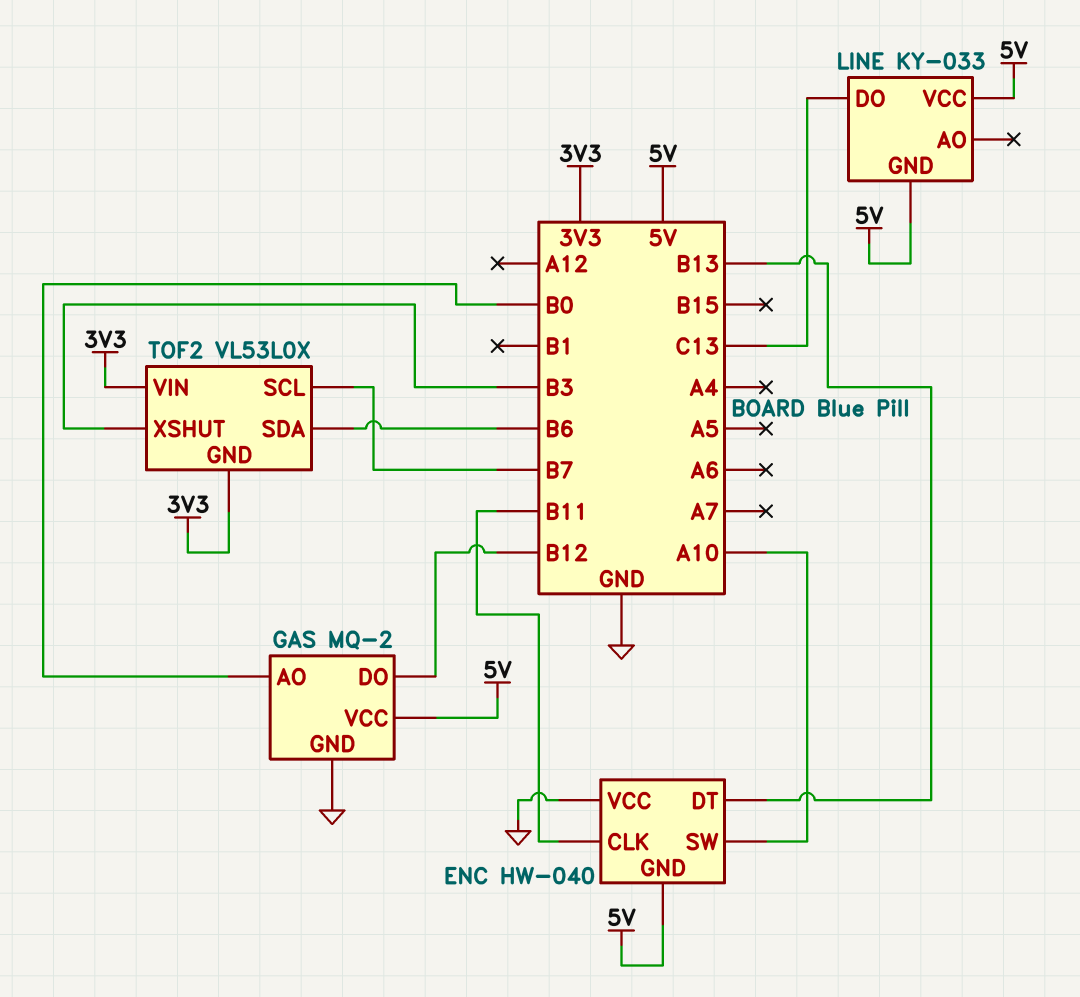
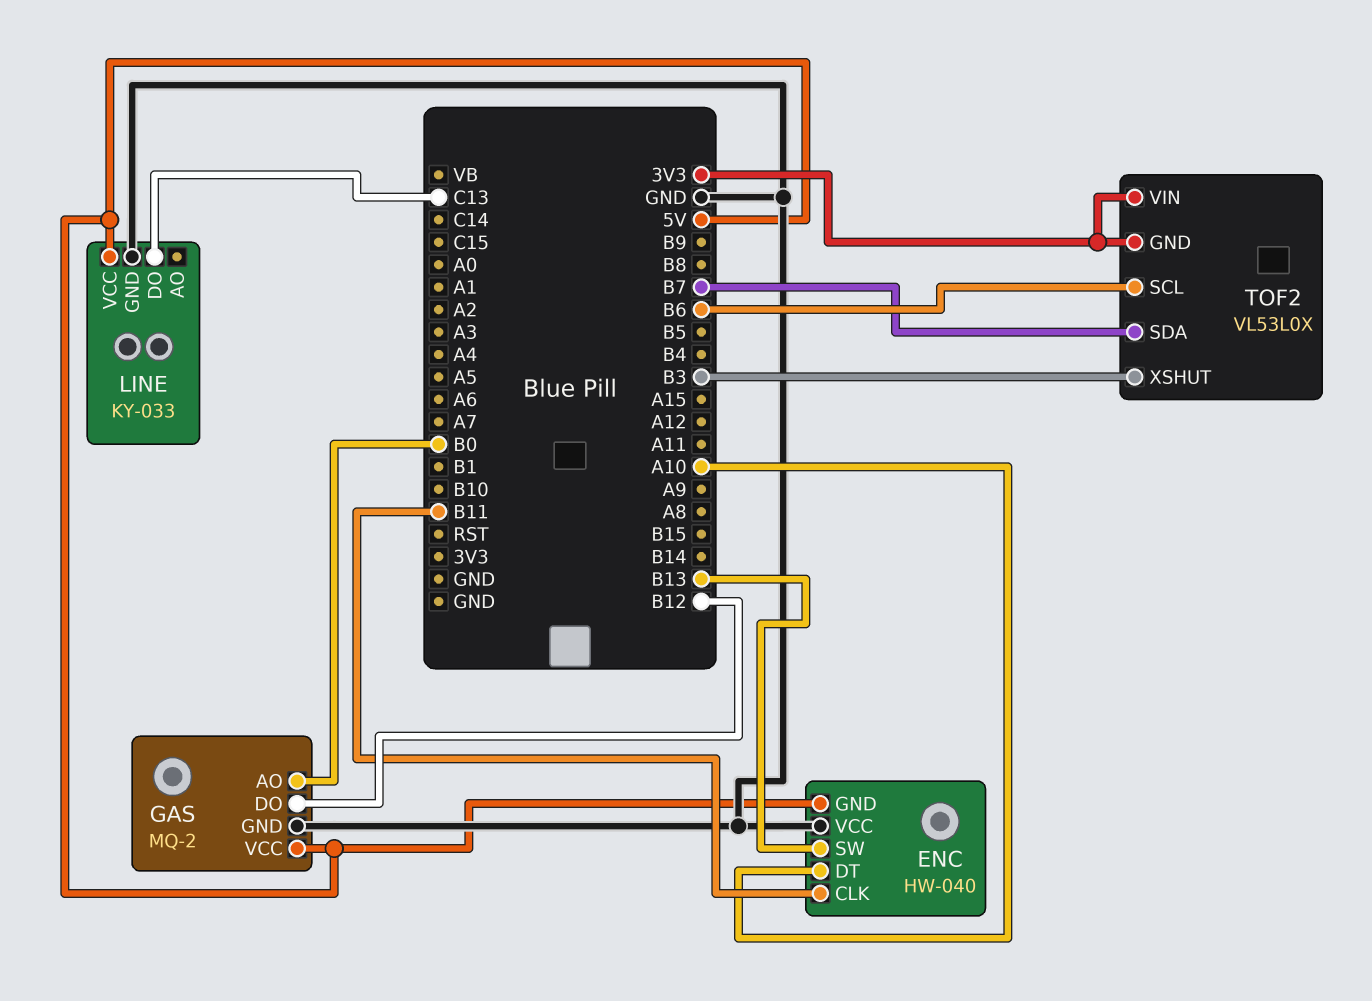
ENC pin DT: B13 -> A10
ENC pin SW: A10 -> B13
LINE pin GND: 5V -> GND
TOF2 pin SCL: B7 -> B6
TOF2 pin SDA: B6 -> B7

